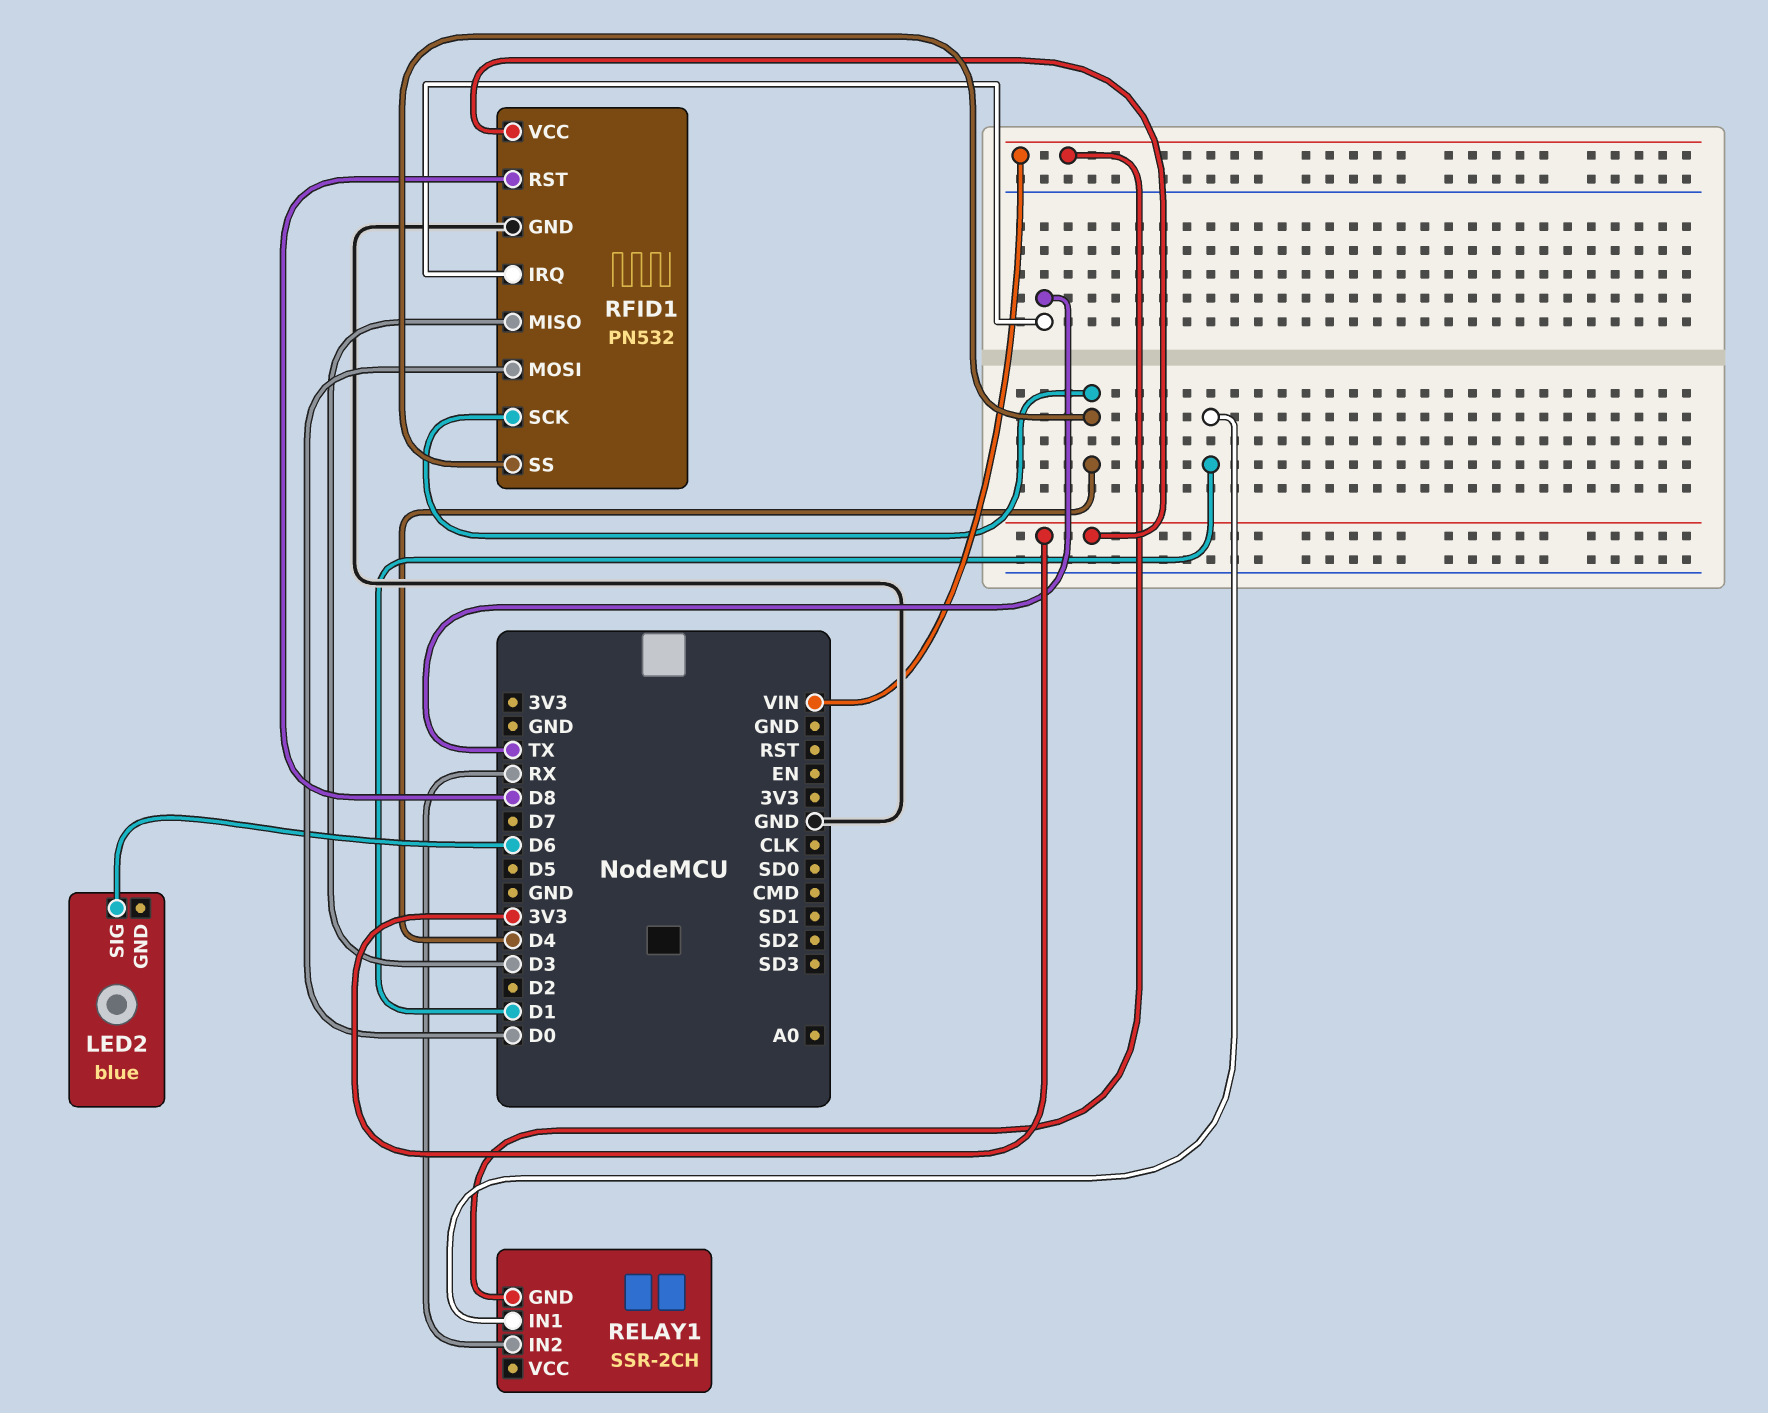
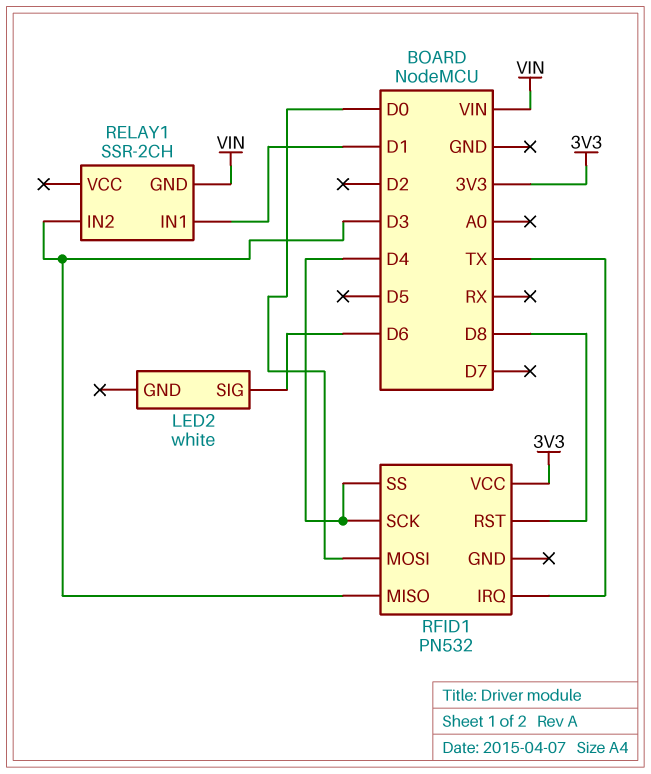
LED2: blue -> white
RELAY1 pin IN2: RX -> D3
RFID1 pin GND: GND -> none

